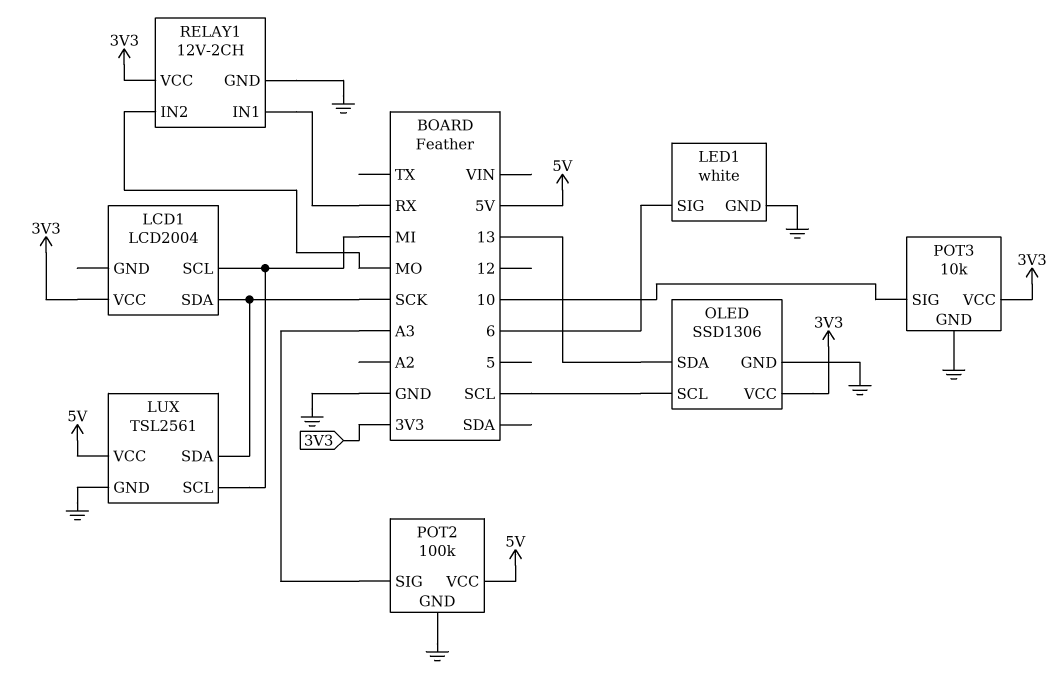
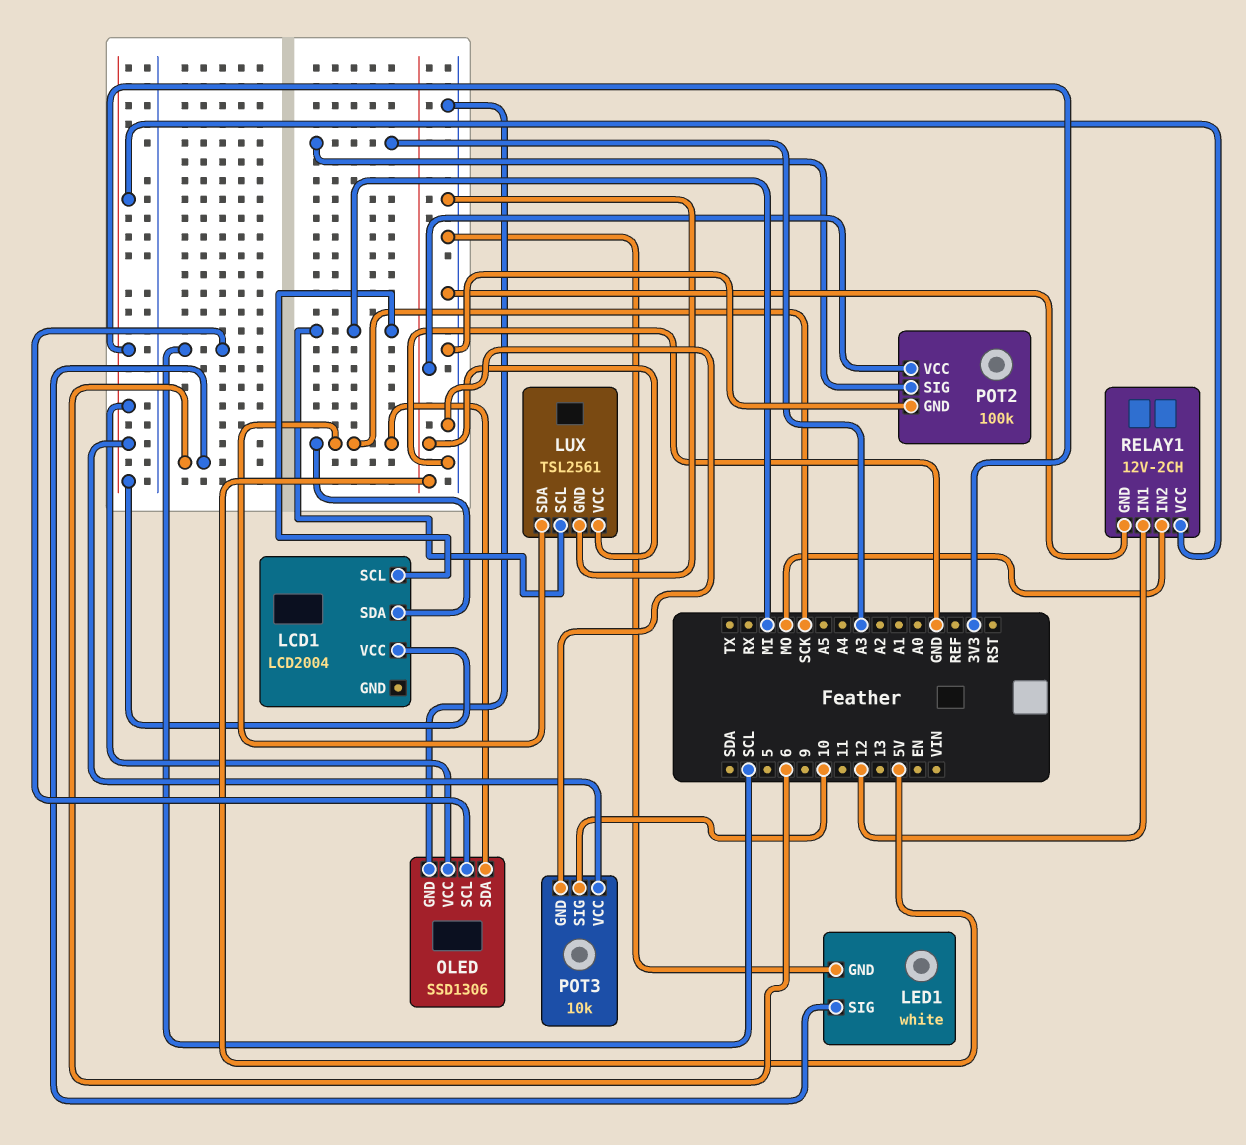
OLED pin SDA: 13 -> SCK
RELAY1 pin IN1: RX -> 12

